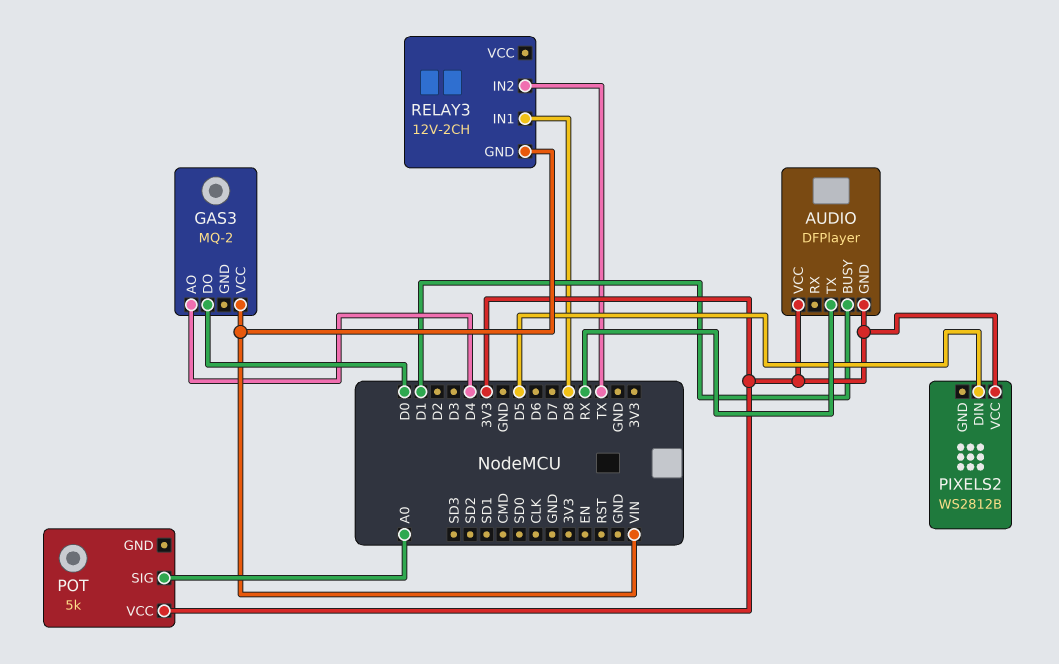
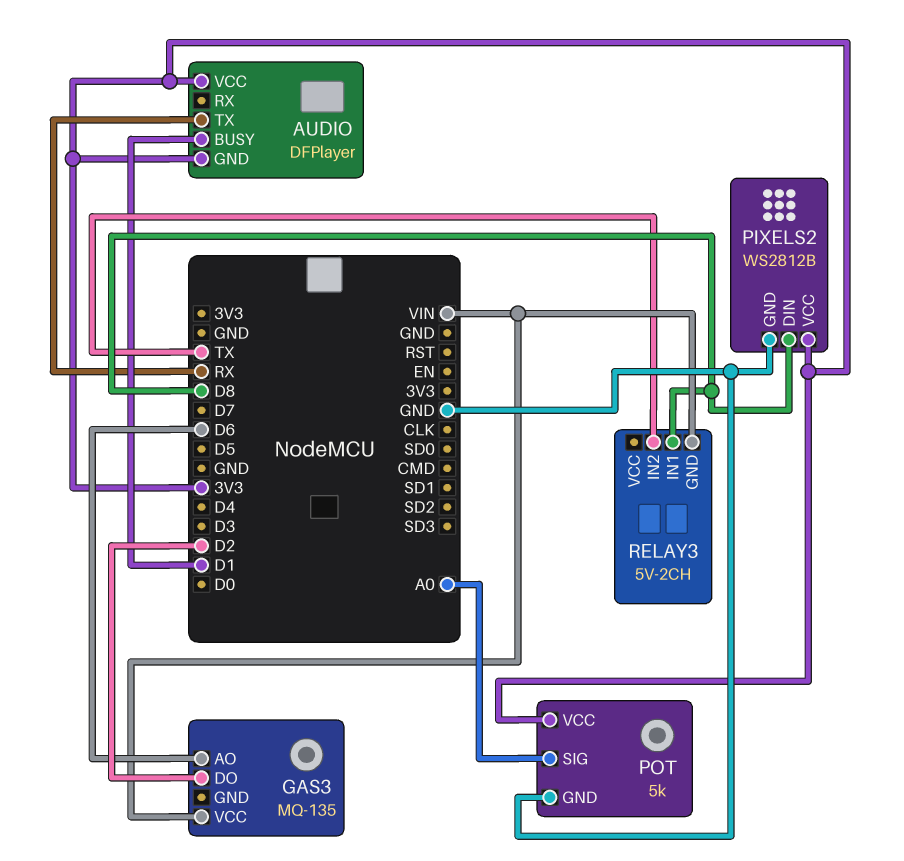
GAS3: MQ-2 -> MQ-135
GAS3 pin AO: D4 -> D6
GAS3 pin DO: D0 -> D2
PIXELS2 pin DIN: D5 -> D8
PIXELS2 pin GND: none -> GND
POT pin GND: none -> GND
RELAY3: 12V-2CH -> 5V-2CH

